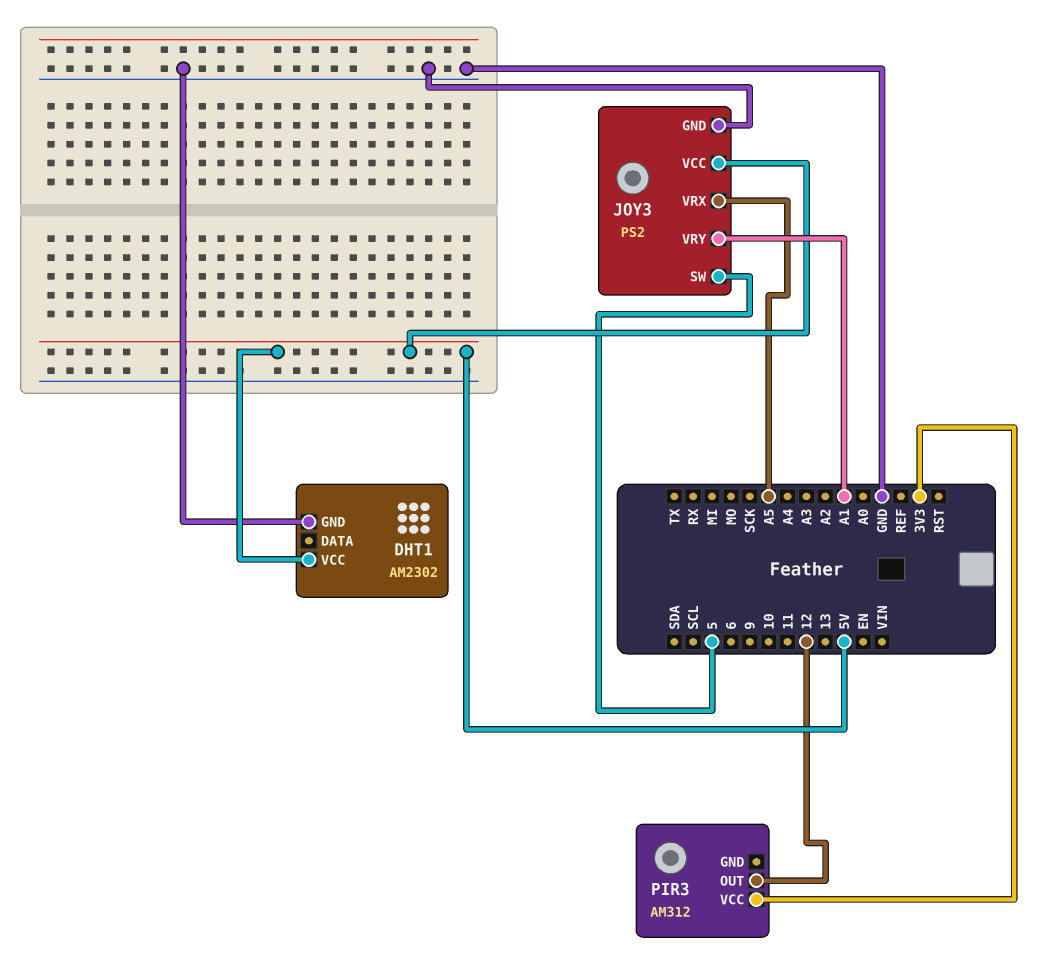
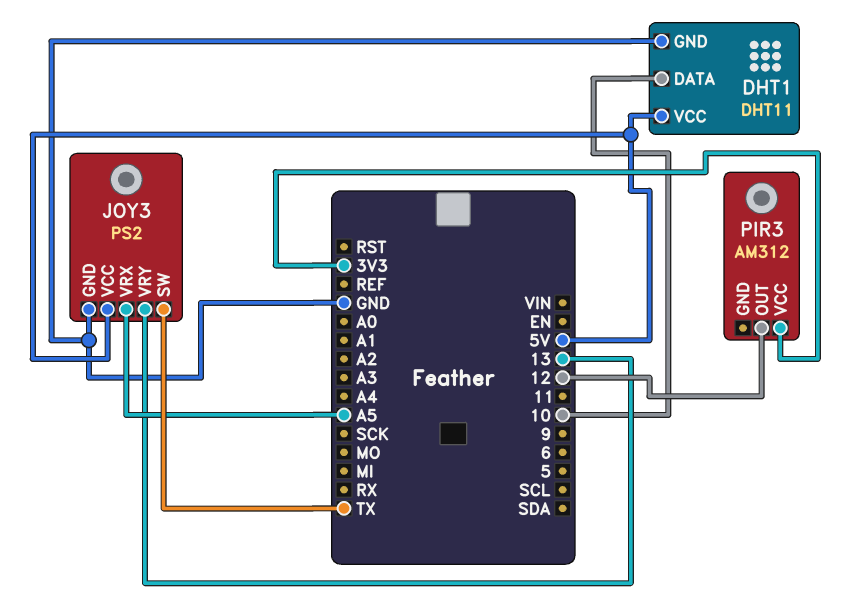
DHT1: AM2302 -> DHT11
DHT1 pin DATA: none -> 10
JOY3 pin SW: 5 -> TX
JOY3 pin VRY: A1 -> 13

